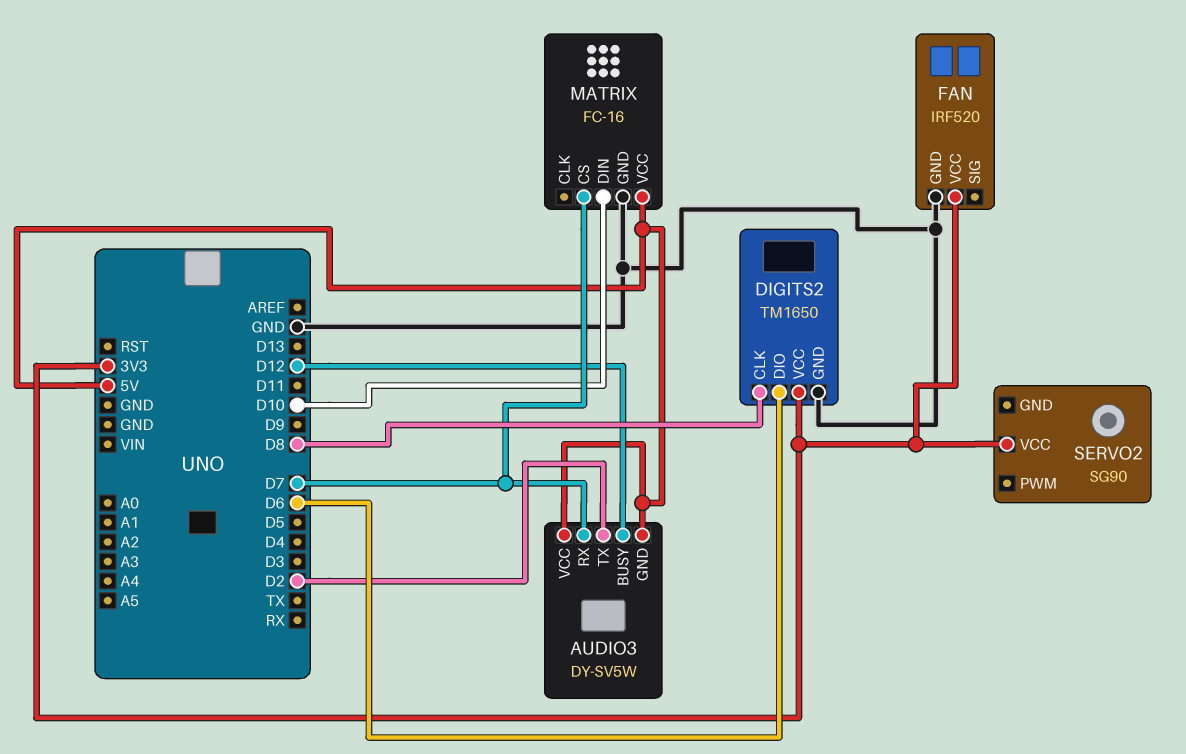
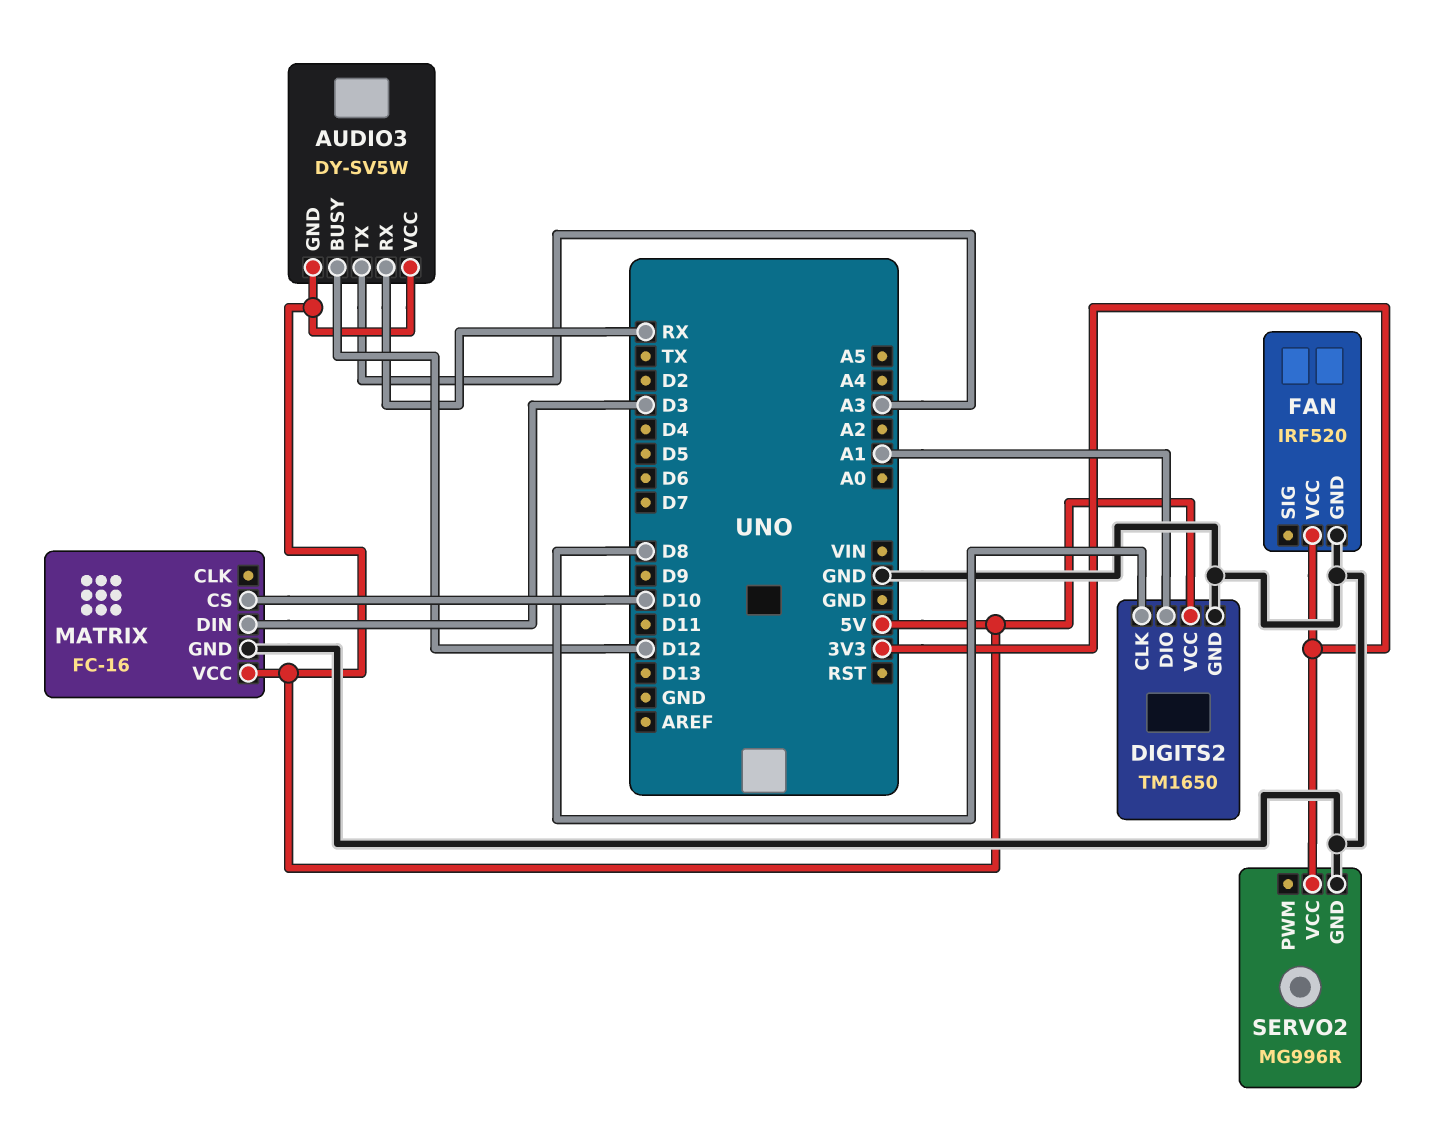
AUDIO3 pin RX: D7 -> RX
AUDIO3 pin TX: D2 -> A3
DIGITS2 pin DIO: D6 -> A1
DIGITS2 pin VCC: 3V3 -> 5V
MATRIX pin CS: D7 -> D10
MATRIX pin DIN: D10 -> D3
SERVO2: SG90 -> MG996R
SERVO2 pin GND: none -> GND

